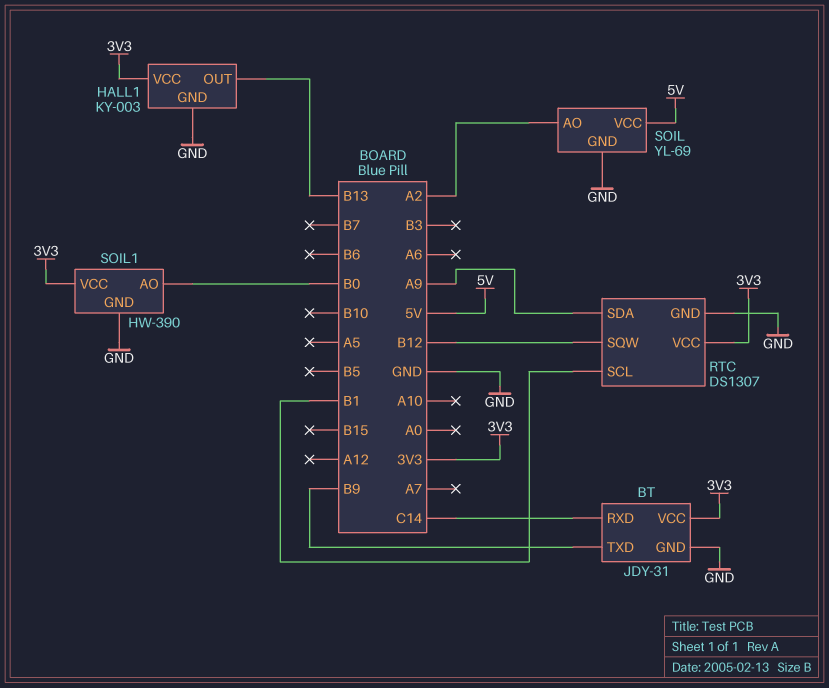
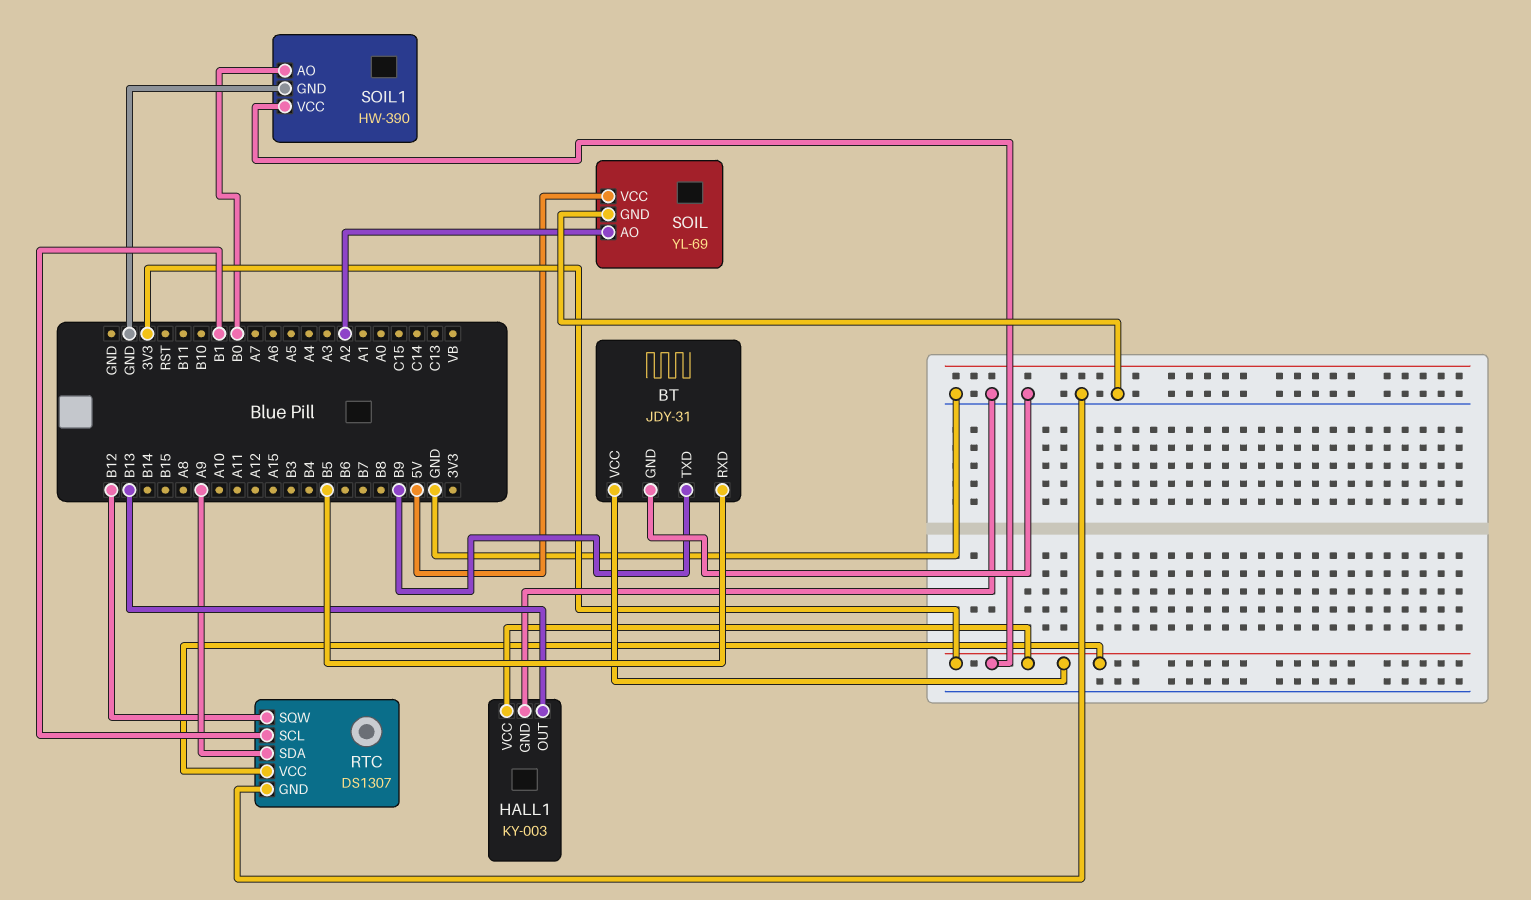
BT pin RXD: C14 -> B5

